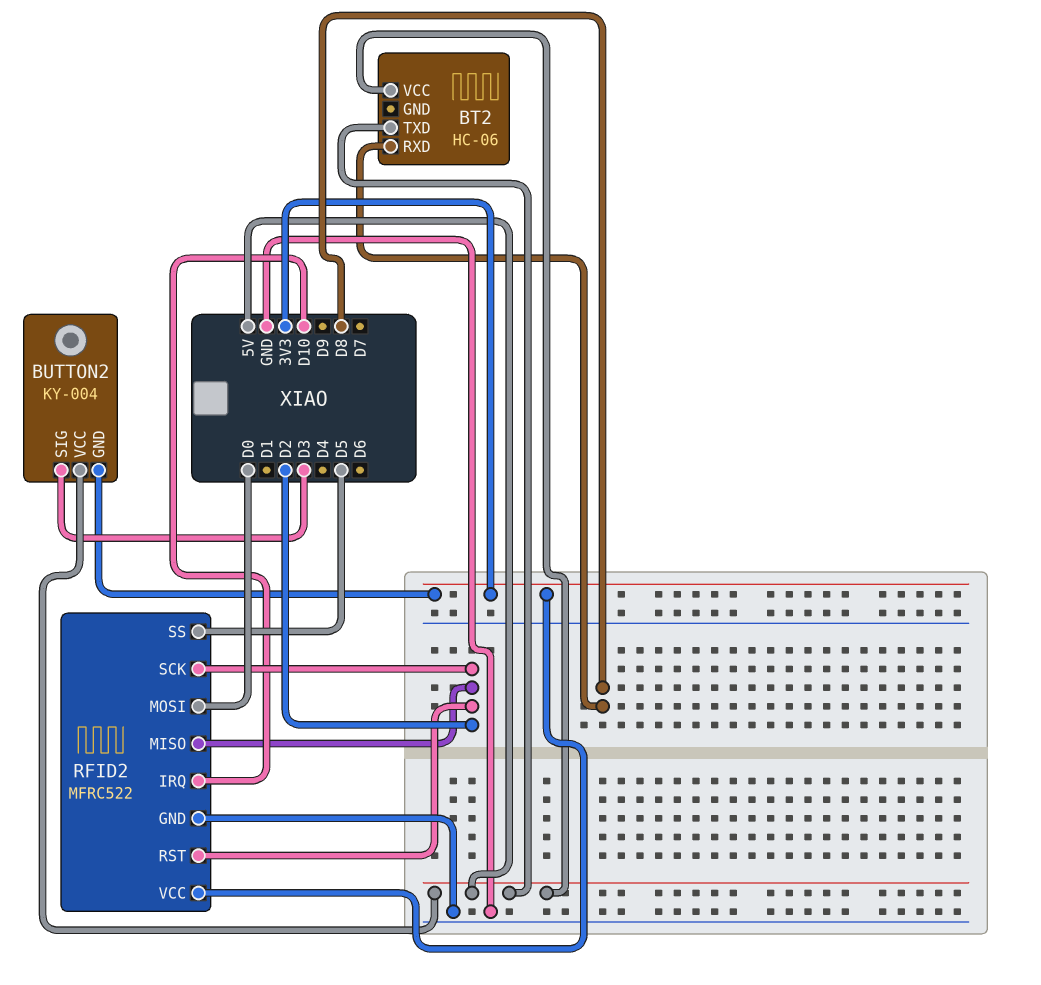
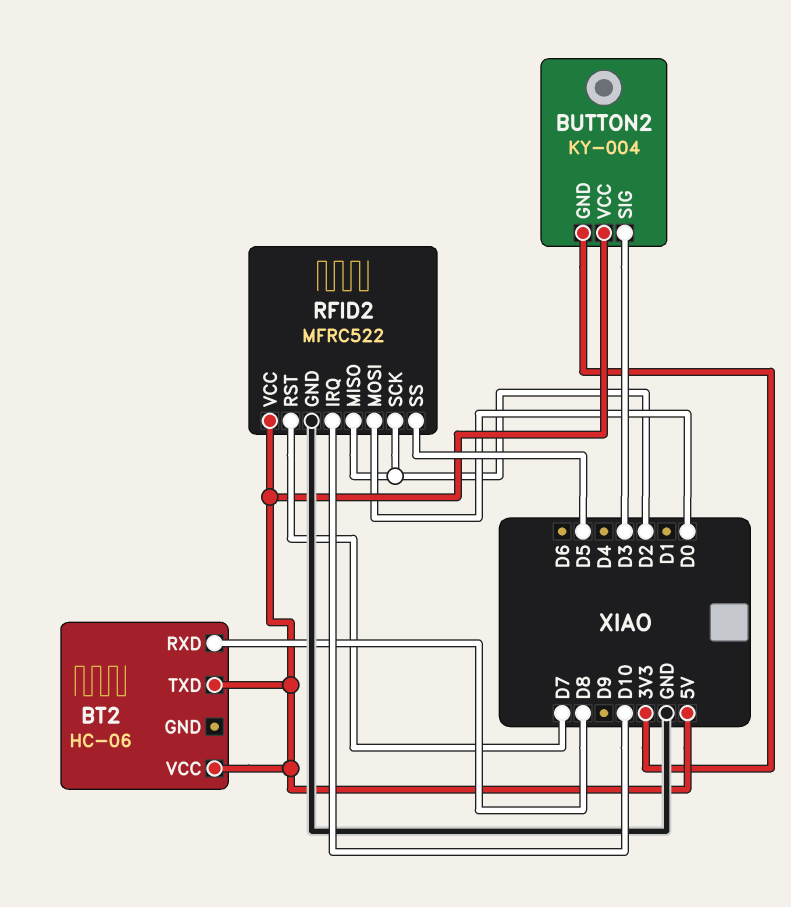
RFID2 pin RST: D2 -> D7
RFID2 pin VCC: 3V3 -> 5V

